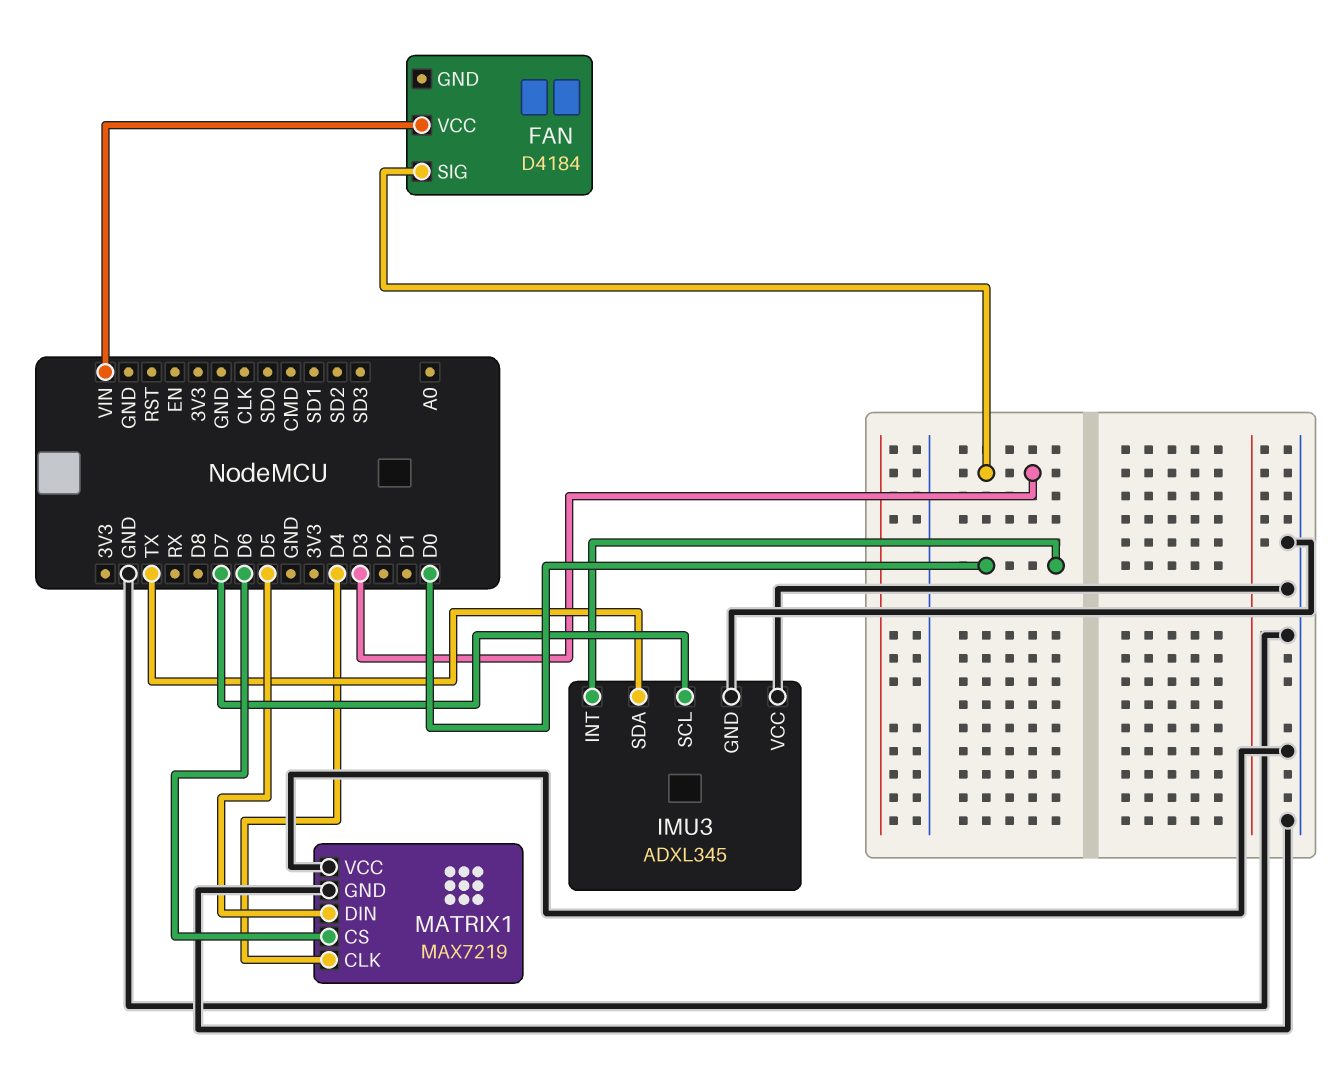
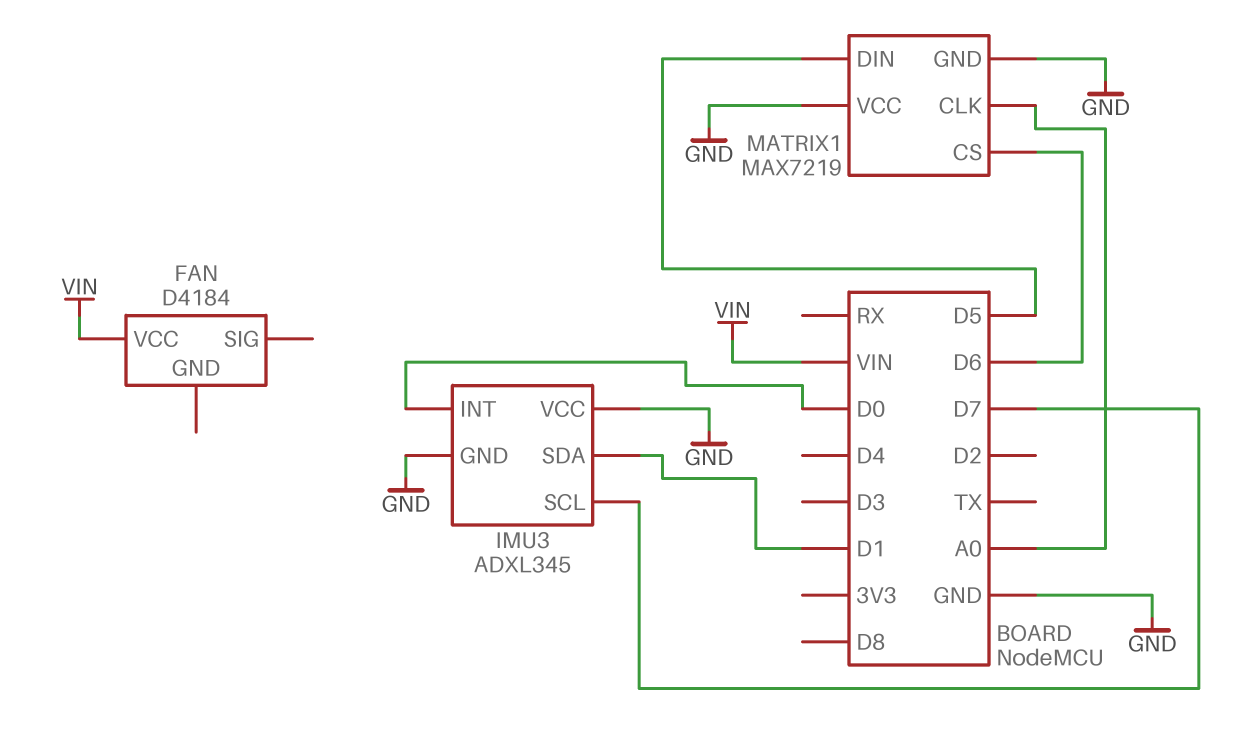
FAN pin SIG: D3 -> none
IMU3 pin SDA: TX -> D1
MATRIX1 pin CLK: D4 -> A0

